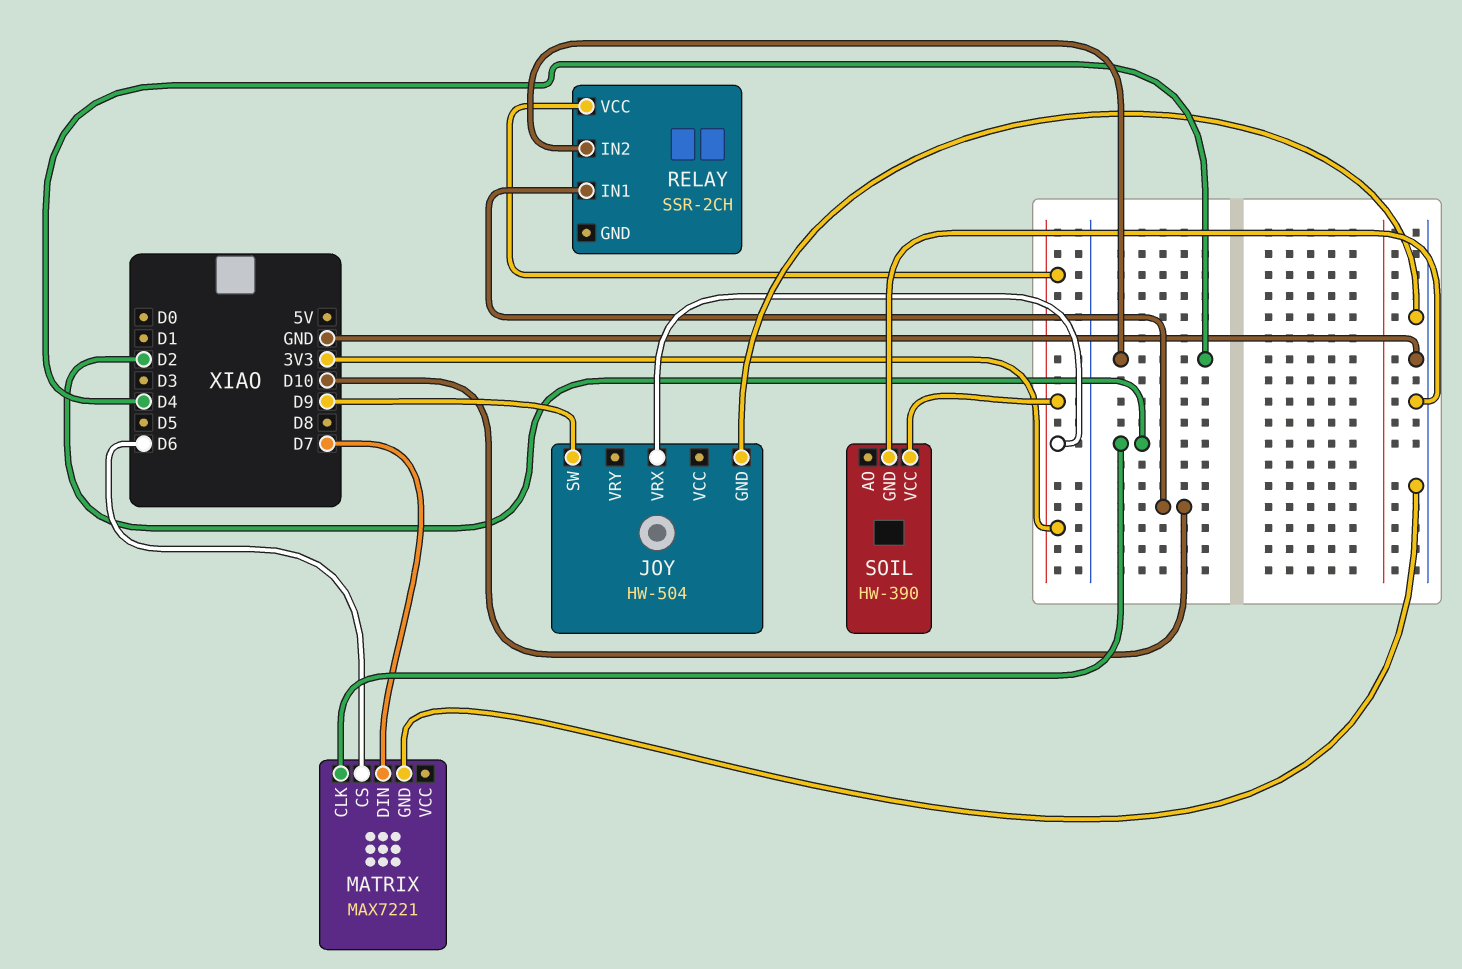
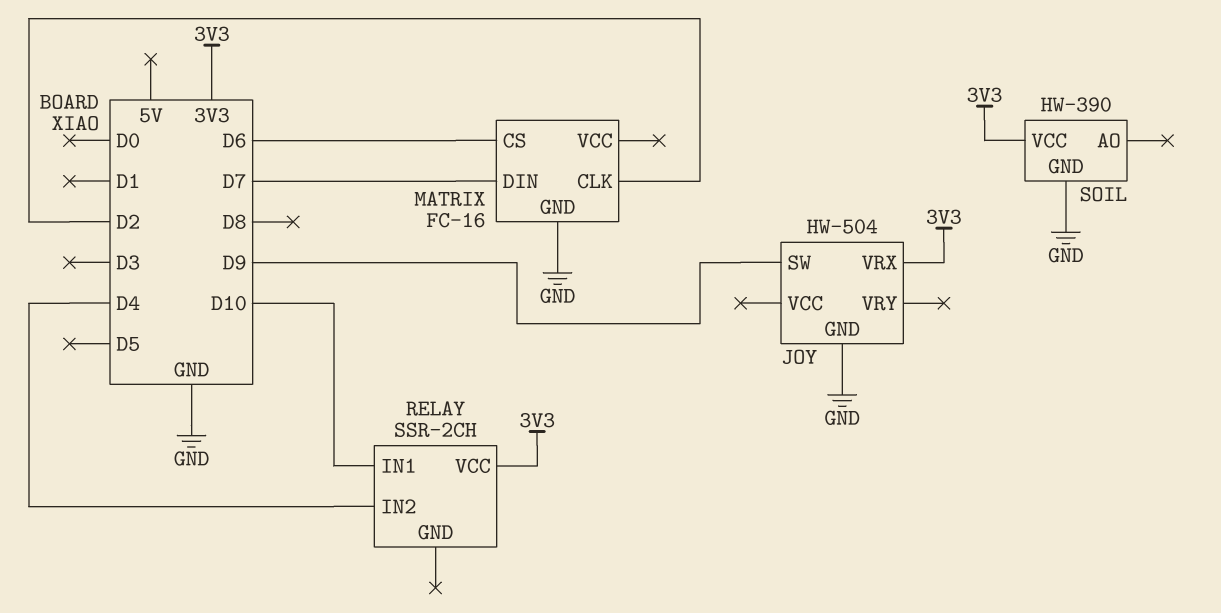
MATRIX: MAX7221 -> FC-16

